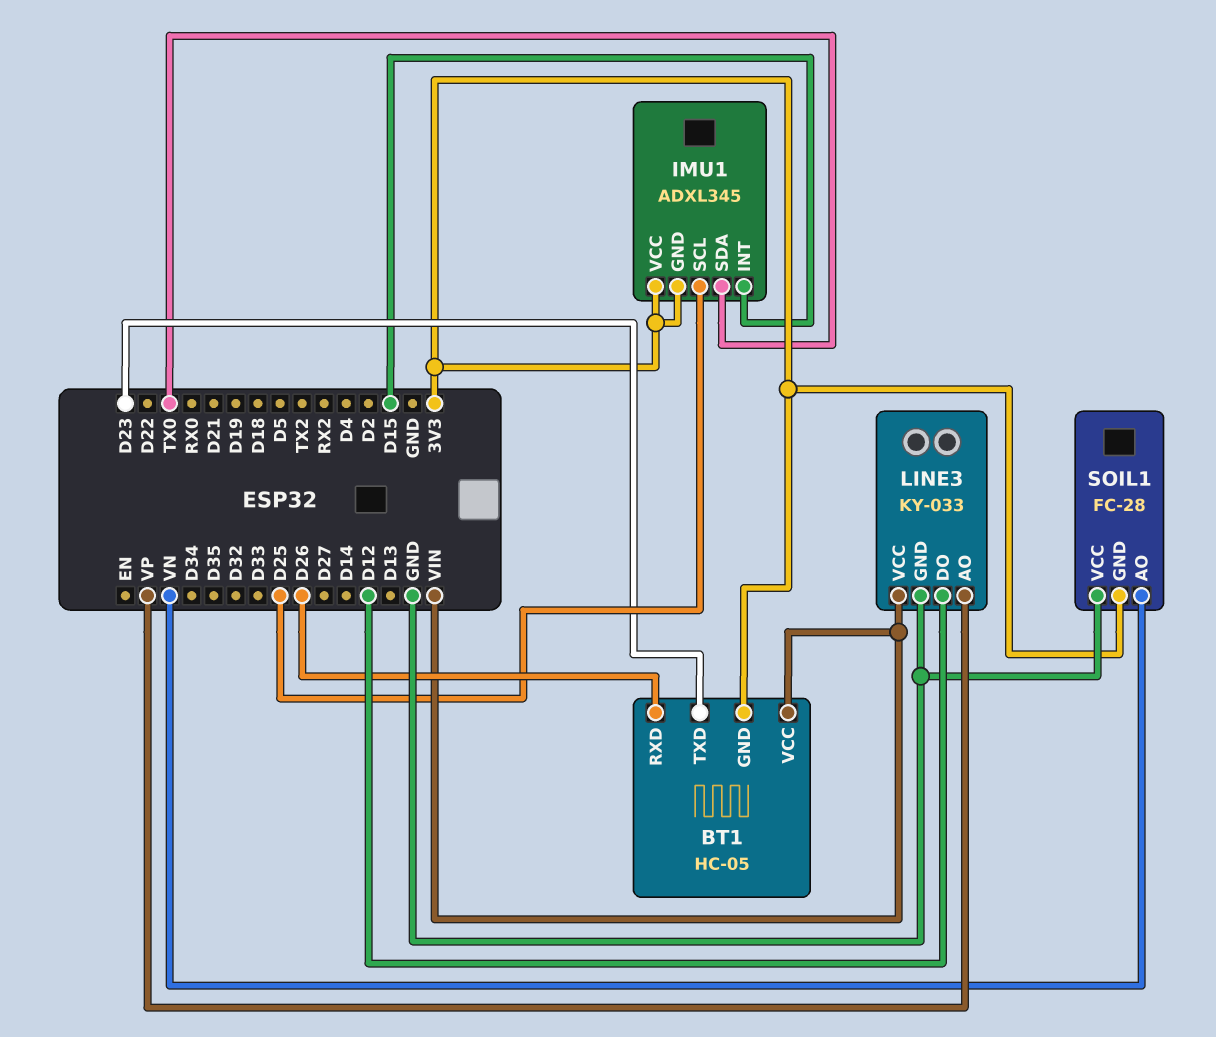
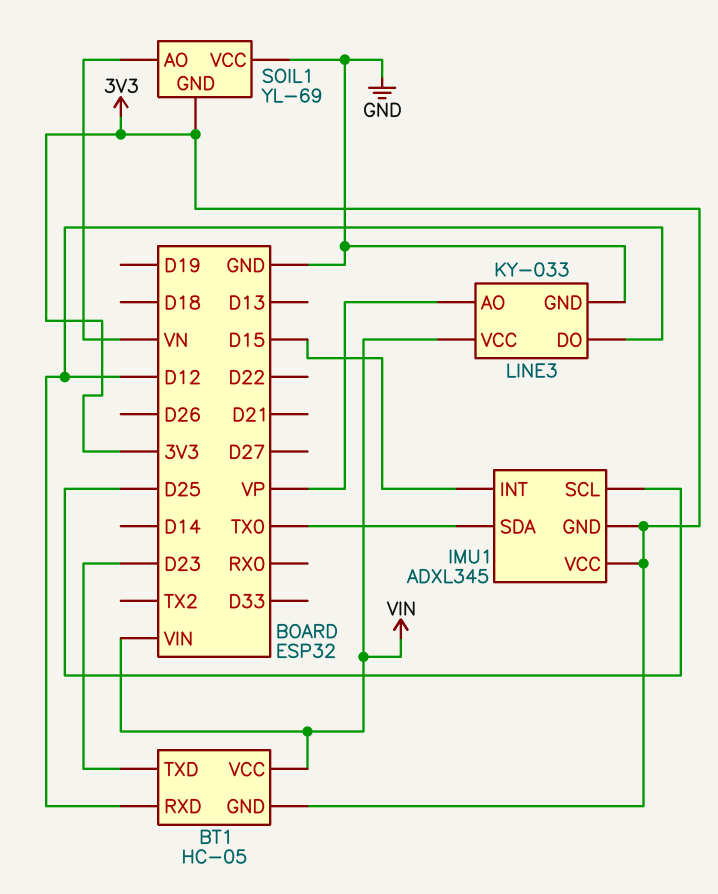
BT1 pin RXD: D26 -> D12
SOIL1: FC-28 -> YL-69

